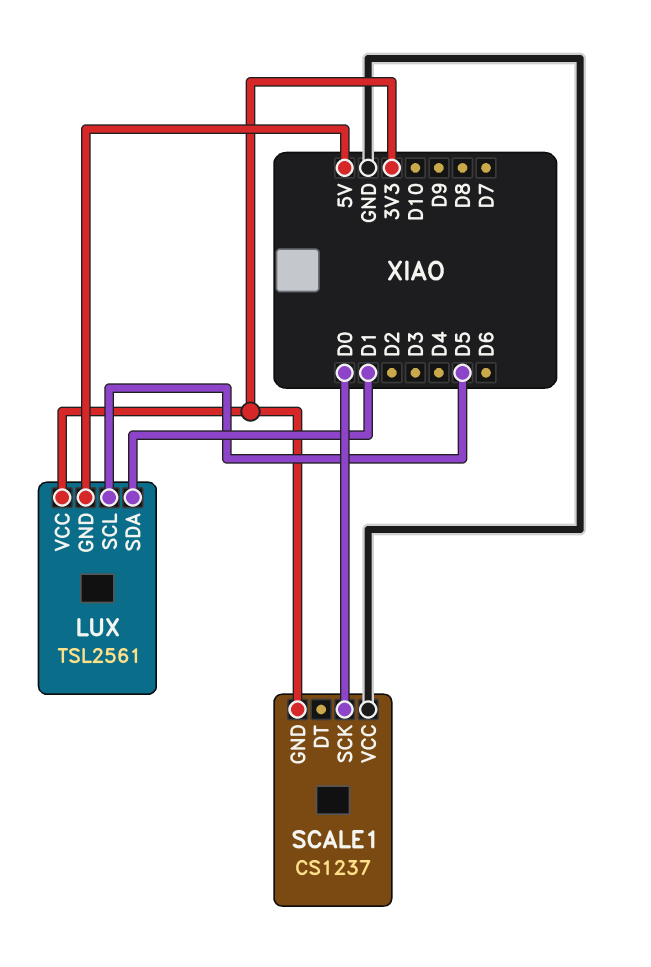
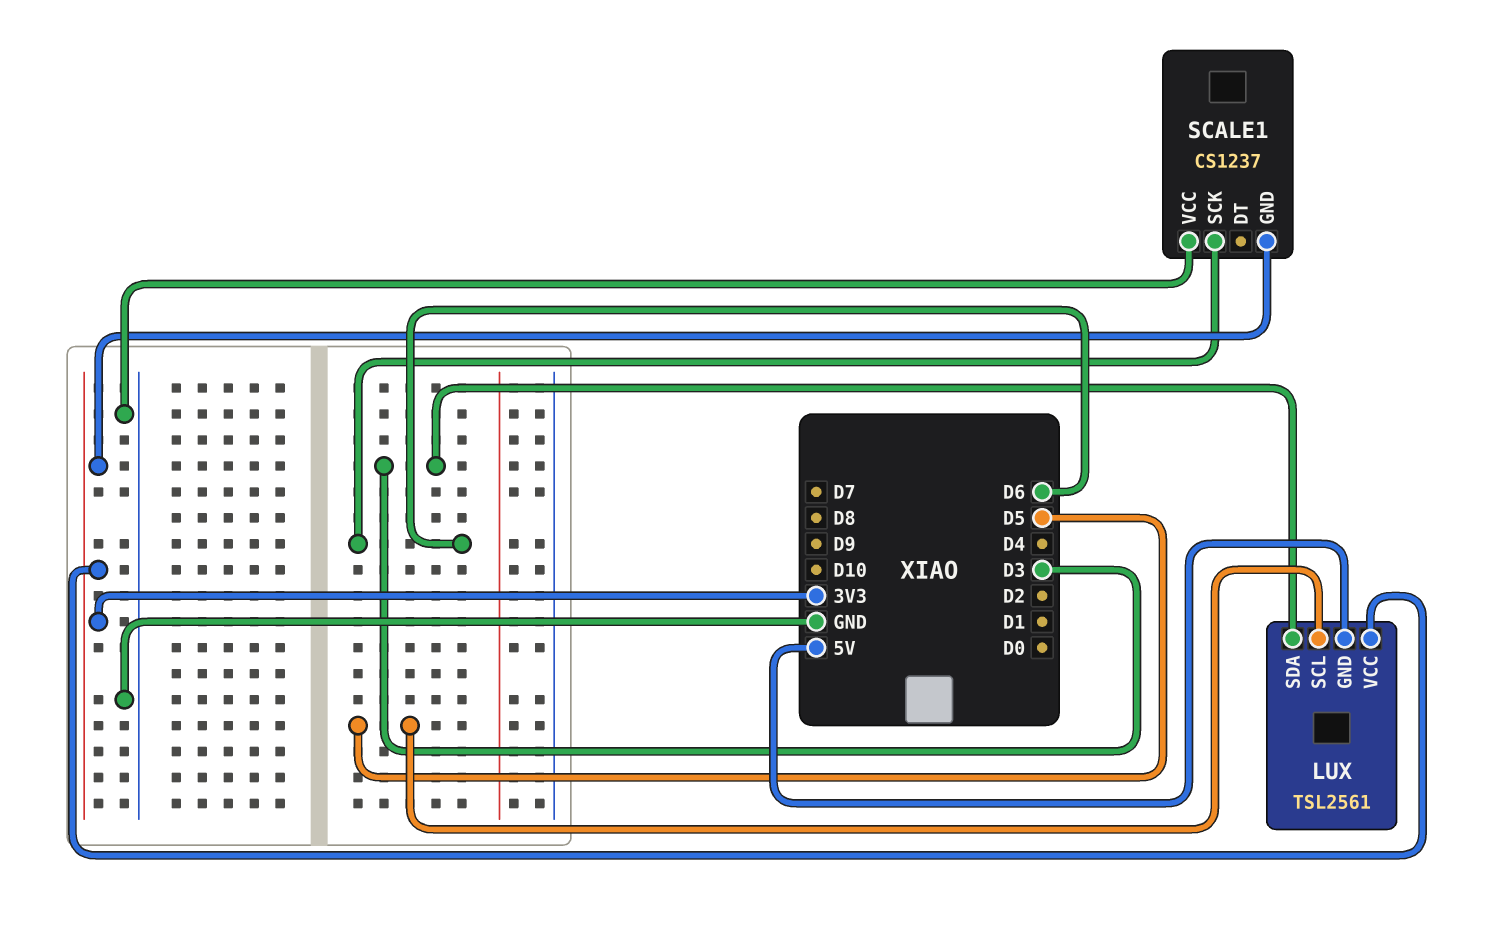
LUX pin SDA: D1 -> D3
SCALE1 pin SCK: D0 -> D6

